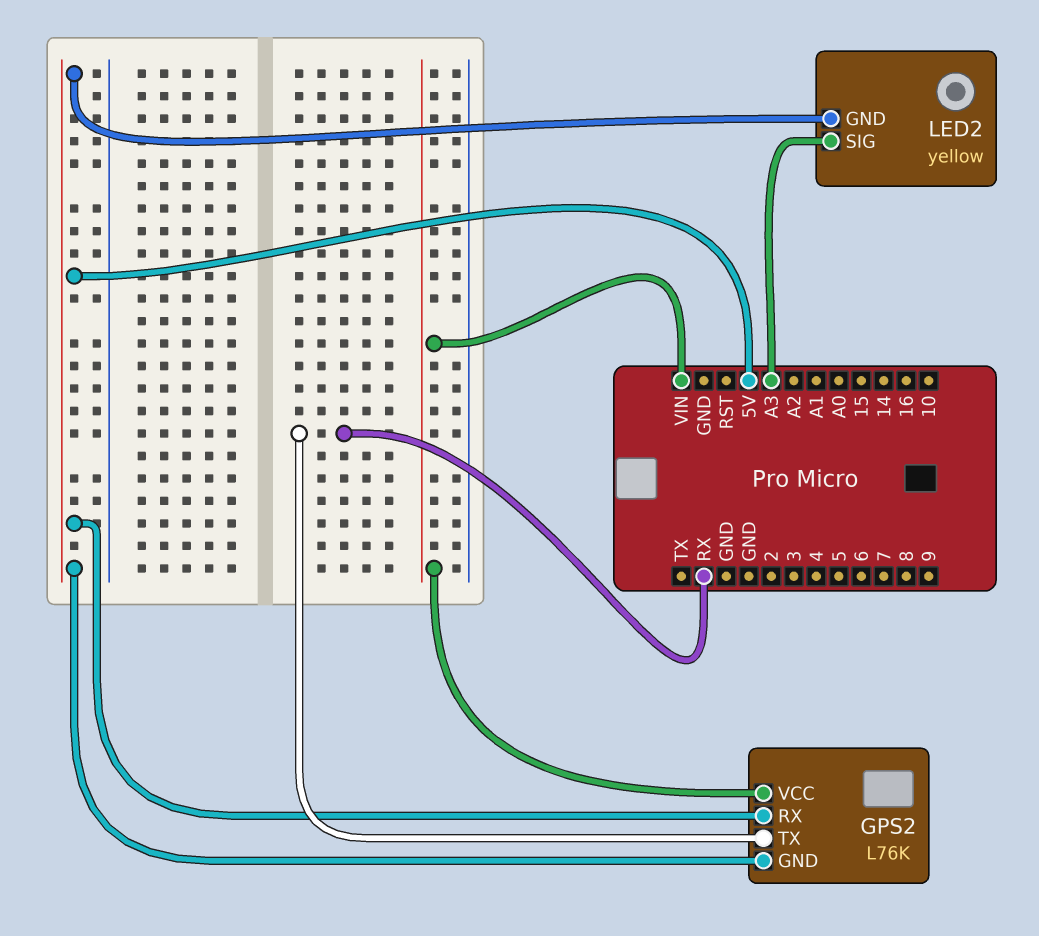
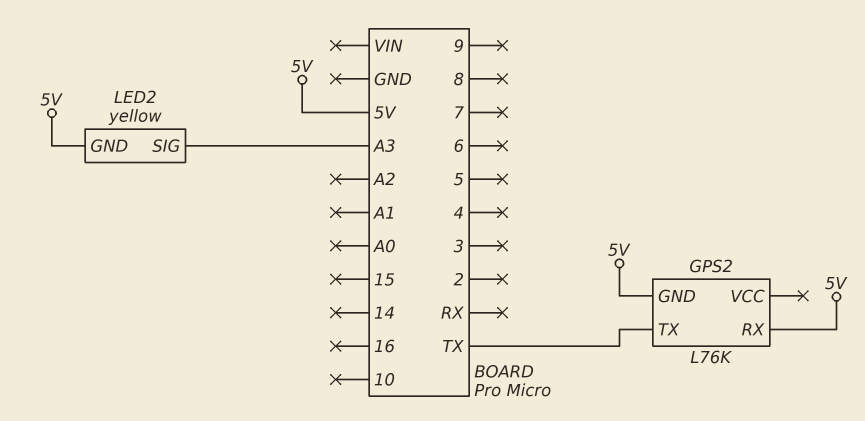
GPS2 pin TX: RX -> TX
GPS2 pin VCC: VIN -> none

